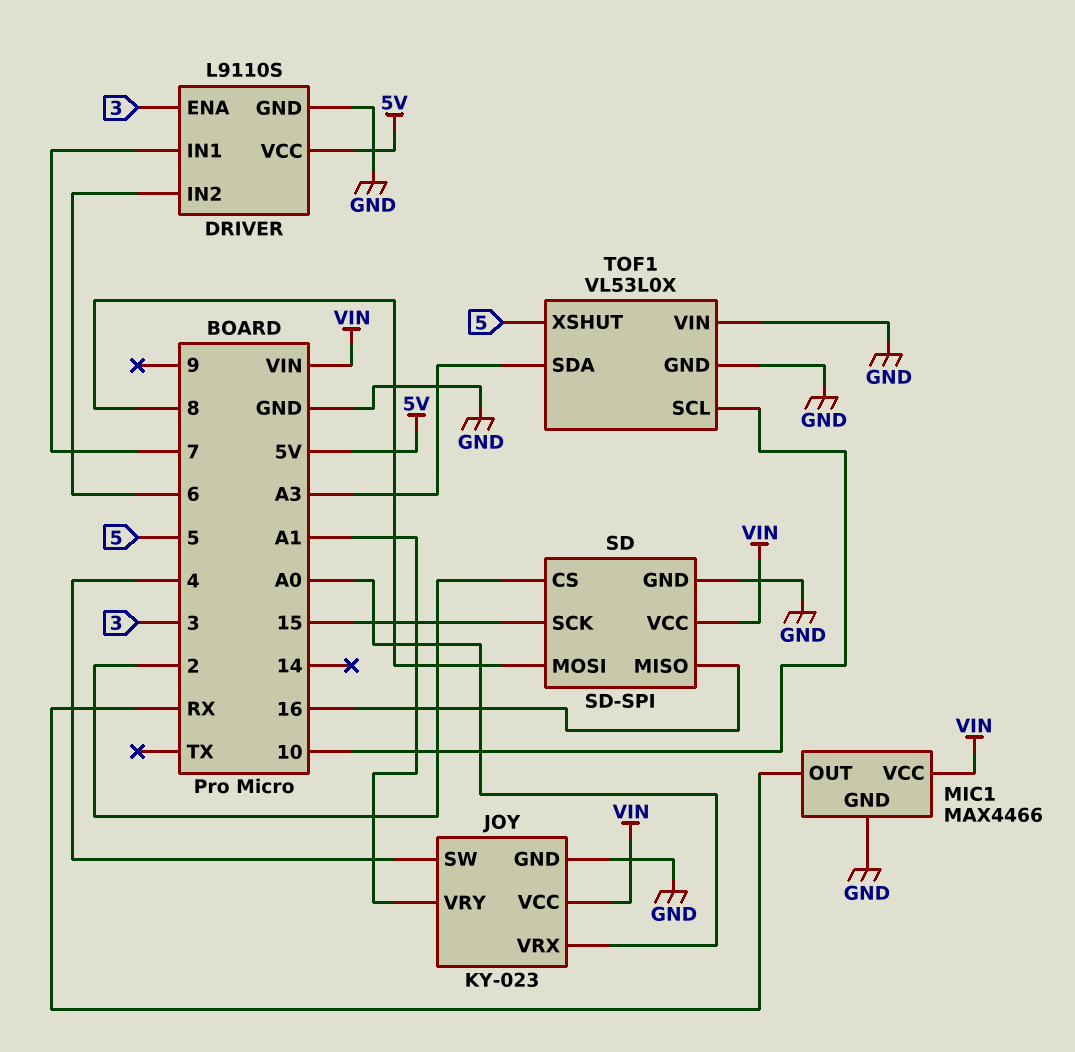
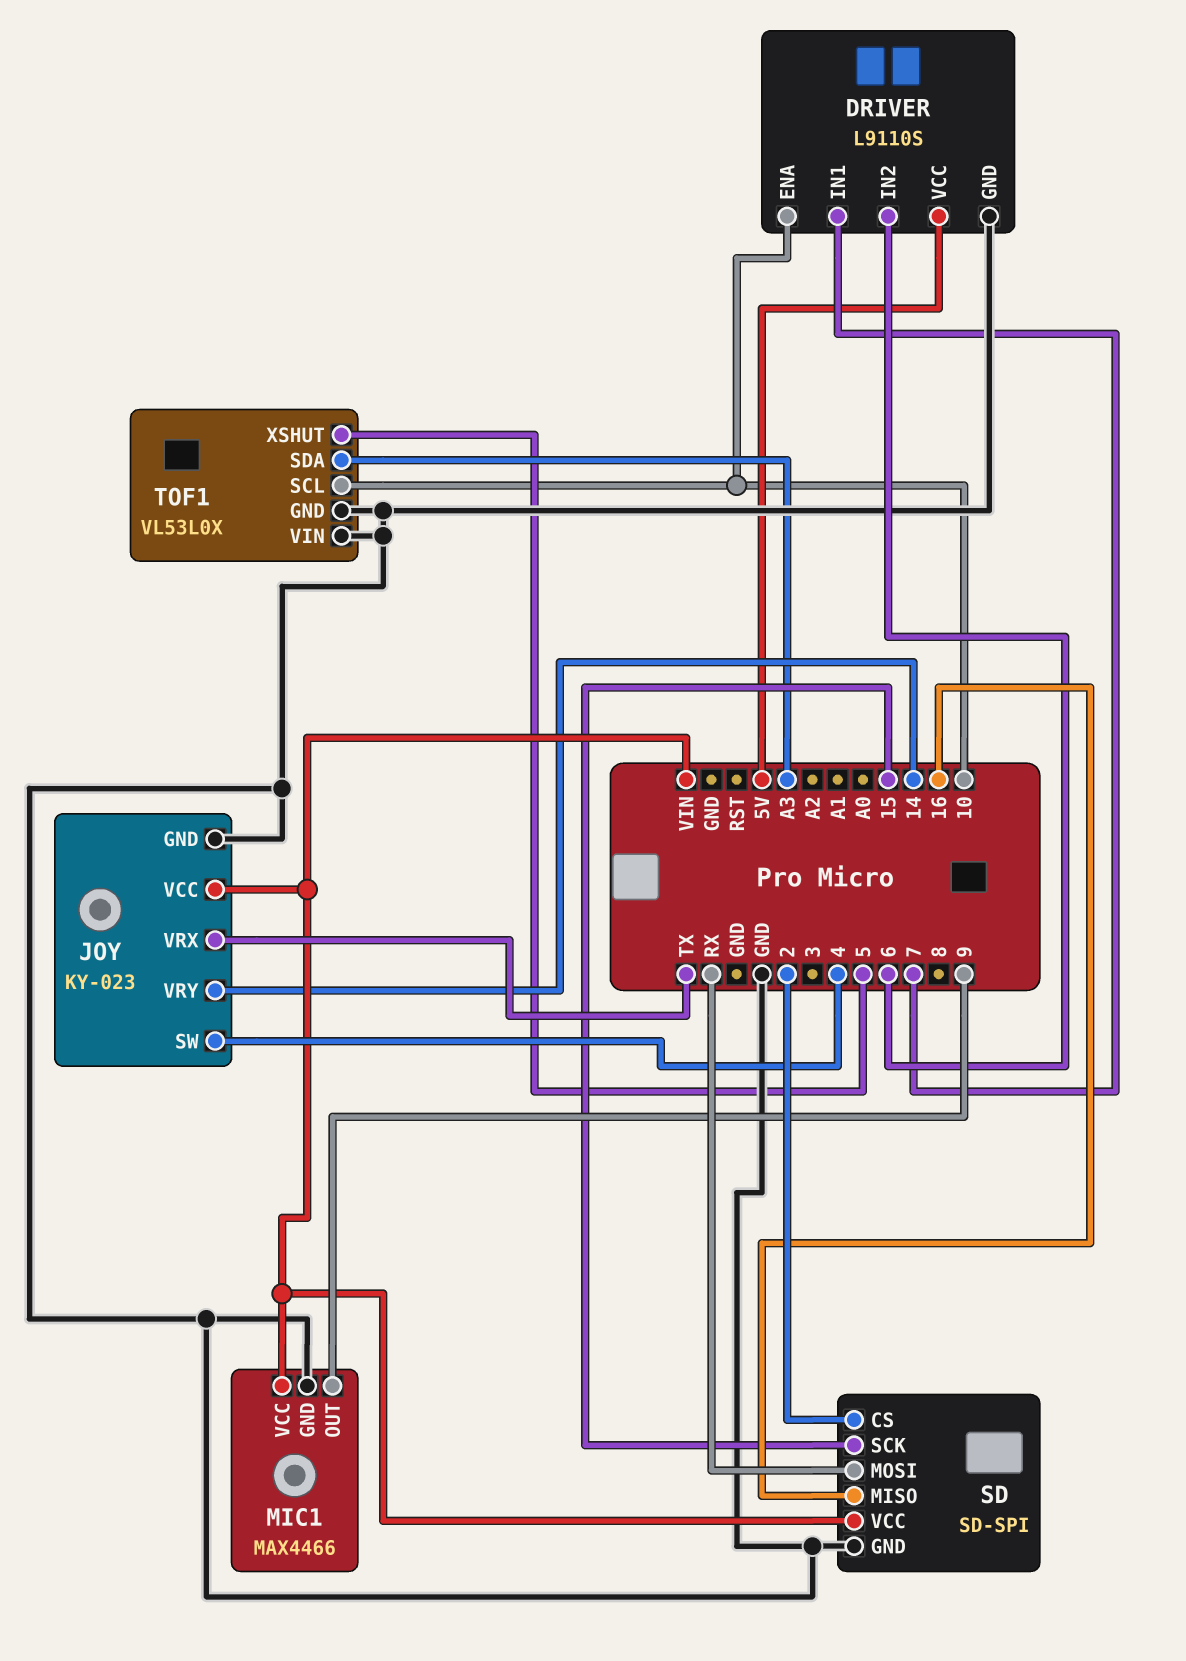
DRIVER pin ENA: 3 -> 10
JOY pin VRX: A0 -> TX
JOY pin VRY: A1 -> 14
MIC1 pin OUT: RX -> 9
SD pin MOSI: 8 -> RX

